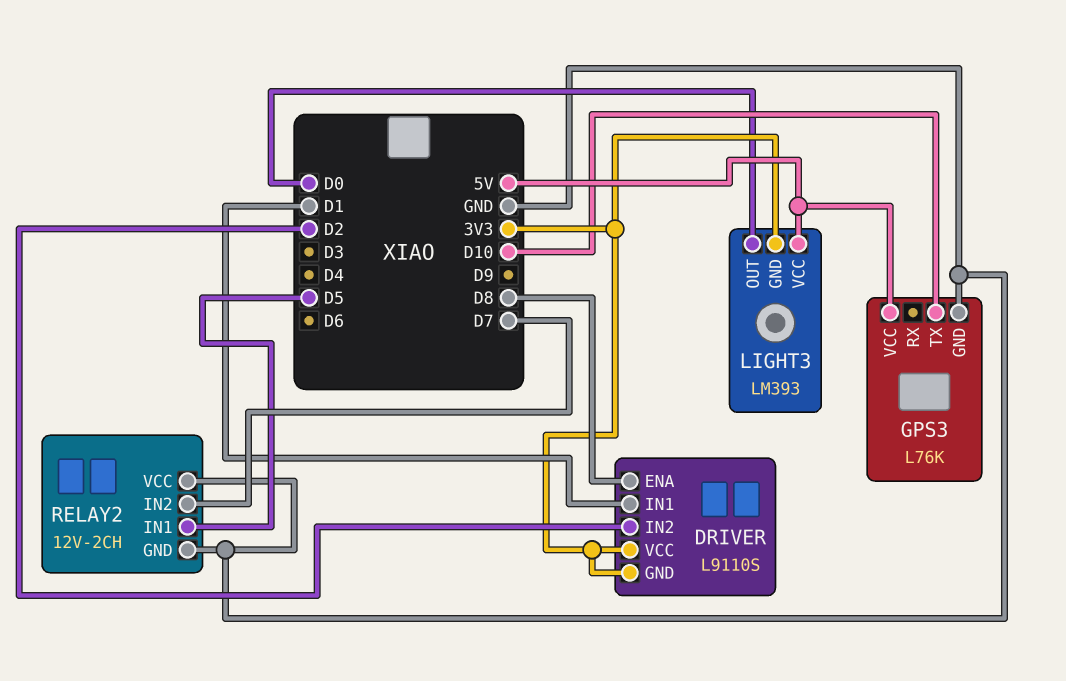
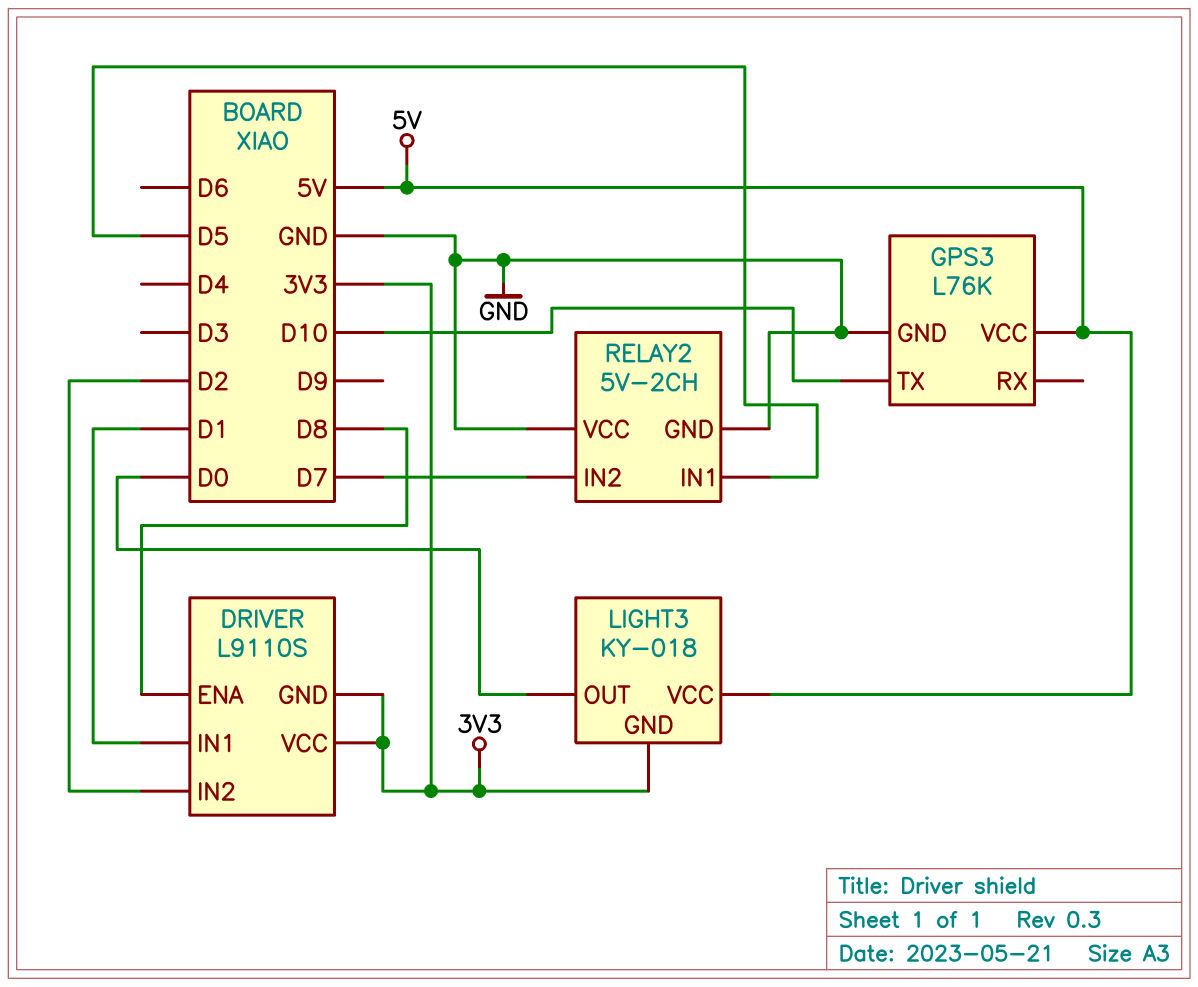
LIGHT3: LM393 -> KY-018
RELAY2: 12V-2CH -> 5V-2CH

